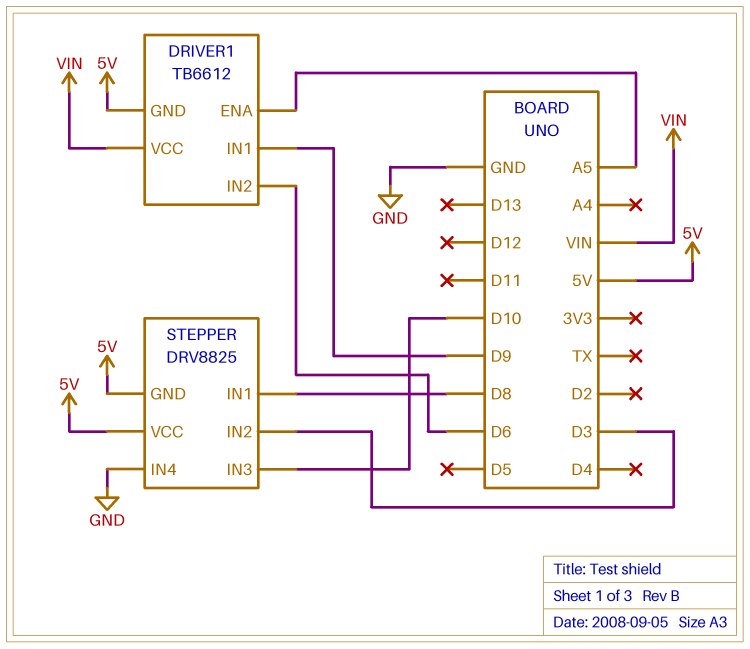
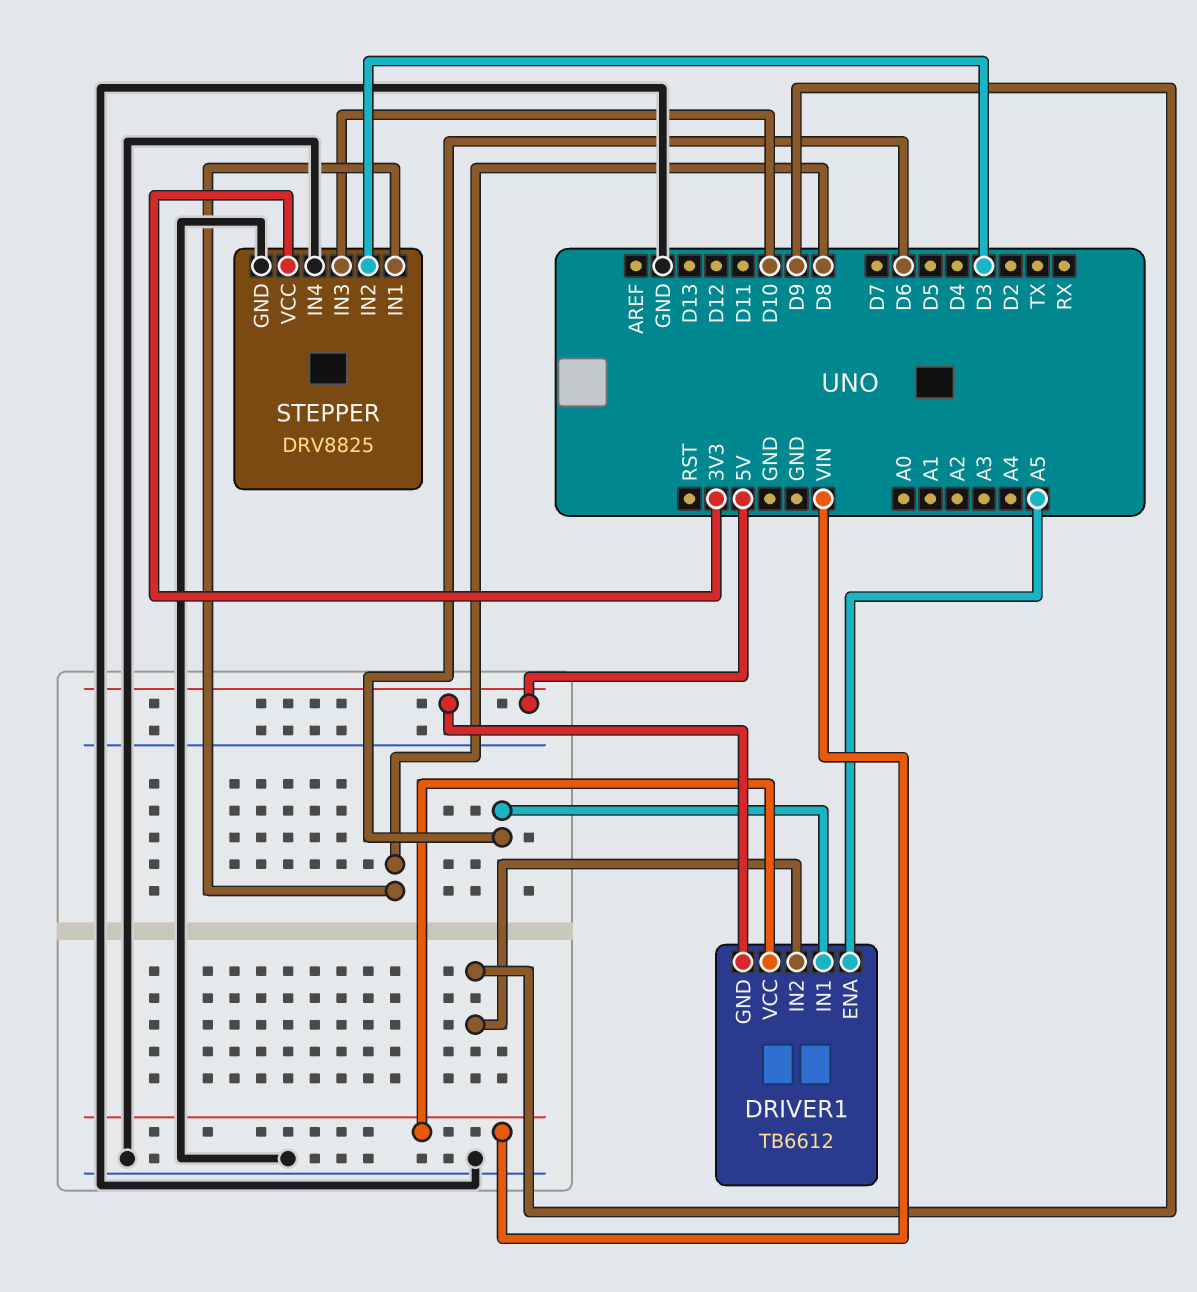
DRIVER1 pin IN1: D9 -> D6
DRIVER1 pin IN2: D6 -> D9
STEPPER pin GND: 5V -> GND
STEPPER pin VCC: 5V -> 3V3

